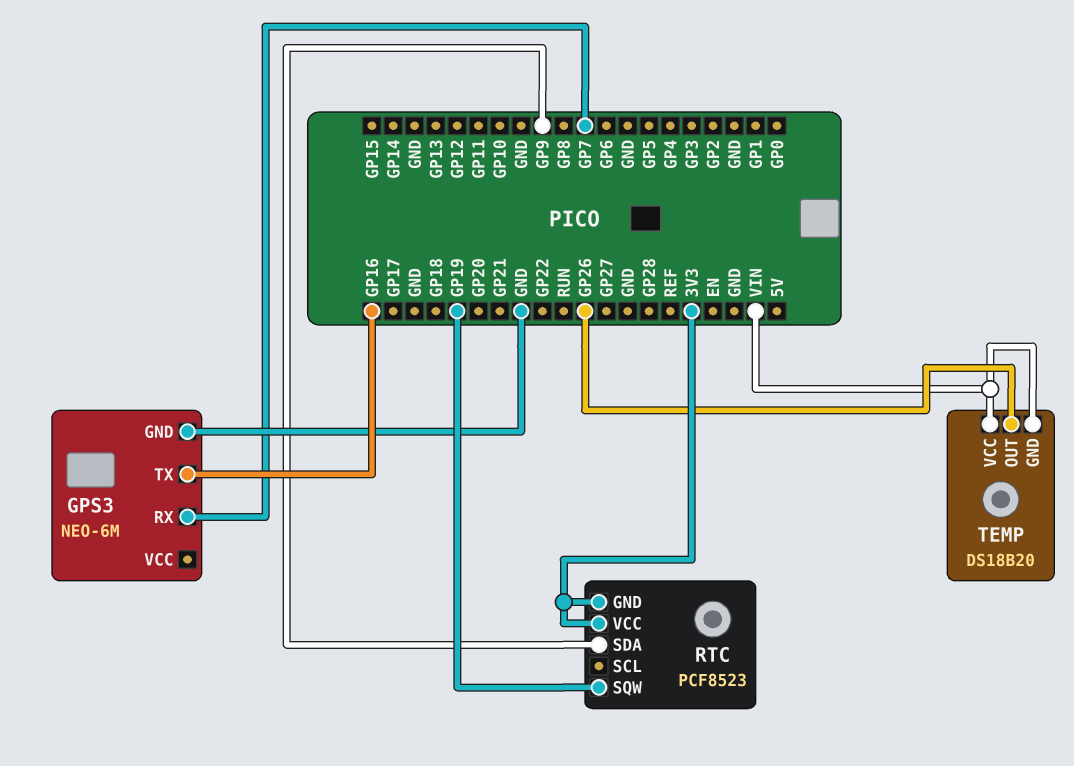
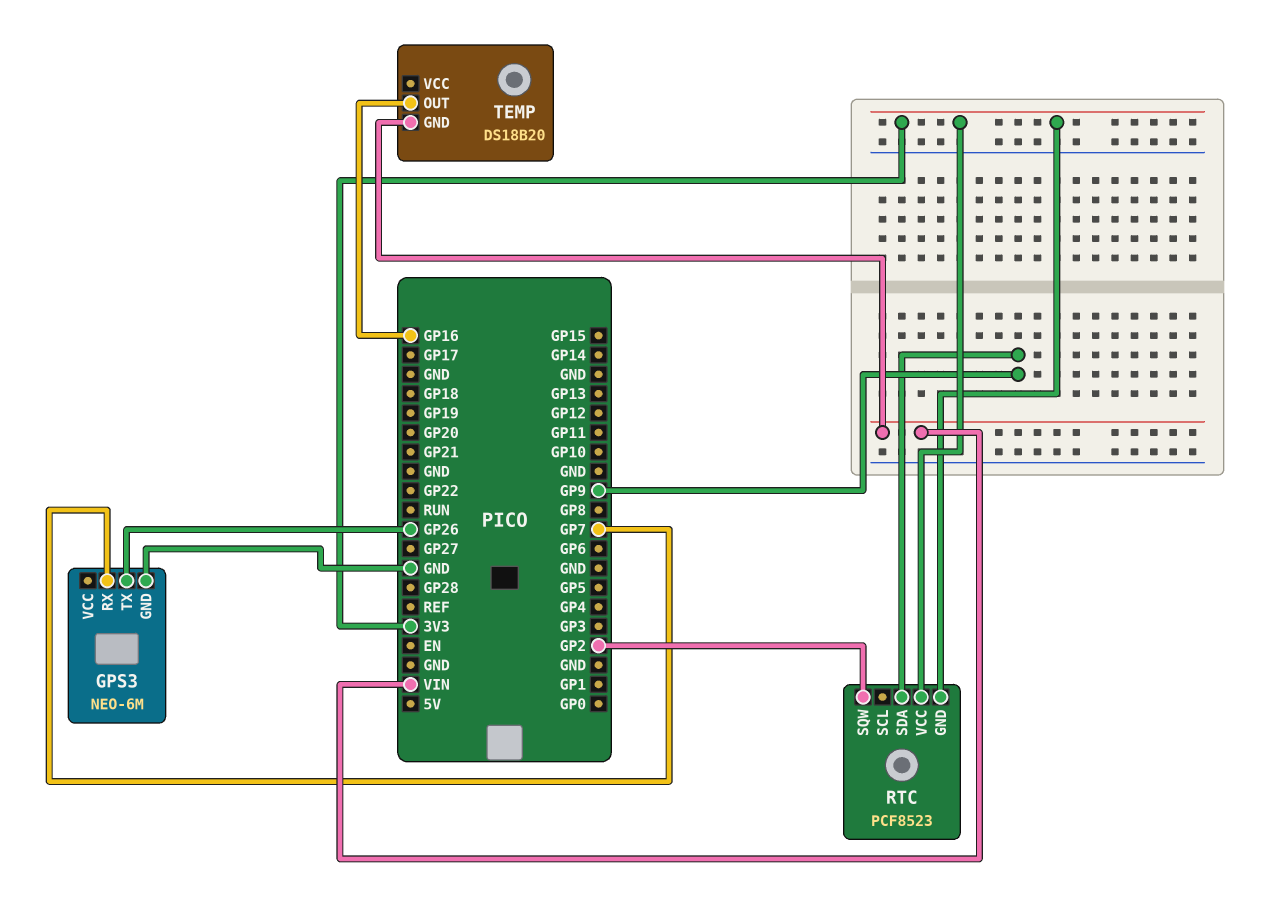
GPS3 pin TX: GP16 -> GP26
RTC pin SQW: GP19 -> GP2
TEMP pin OUT: GP26 -> GP16
TEMP pin VCC: VIN -> none

